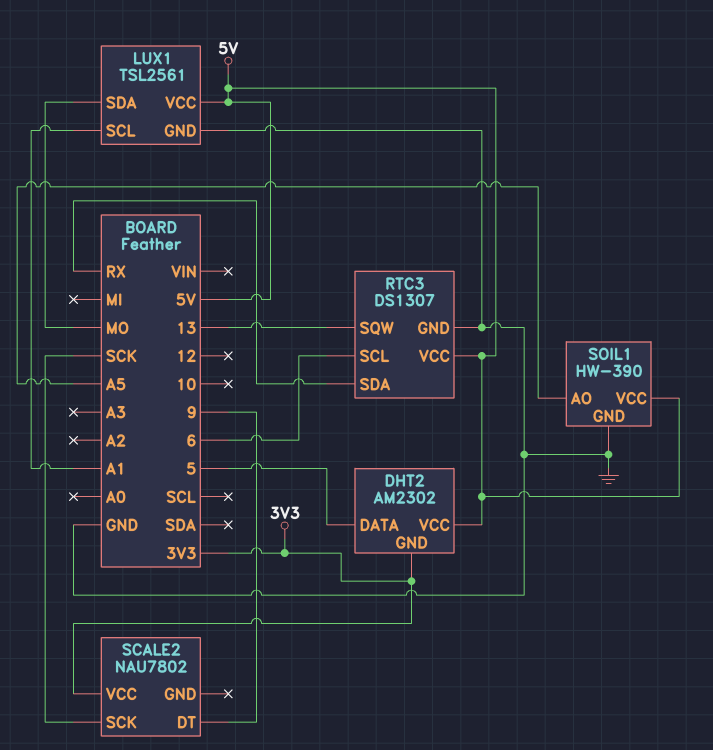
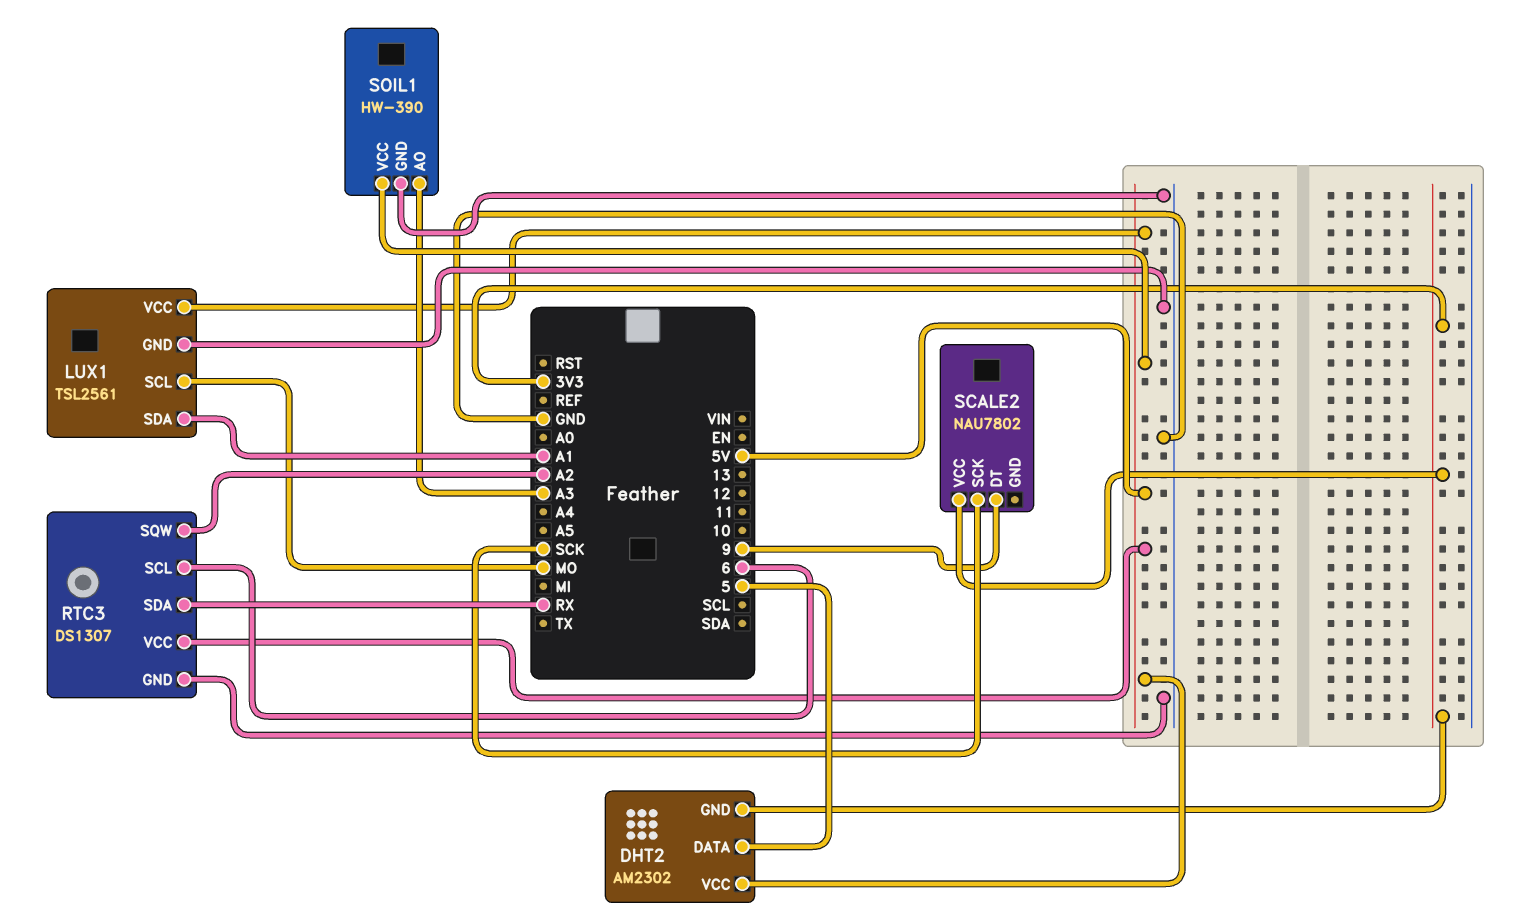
LUX1 pin SCL: A1 -> MO
LUX1 pin SDA: MO -> A1
RTC3 pin SQW: 13 -> A2
SOIL1 pin AO: A5 -> A3

